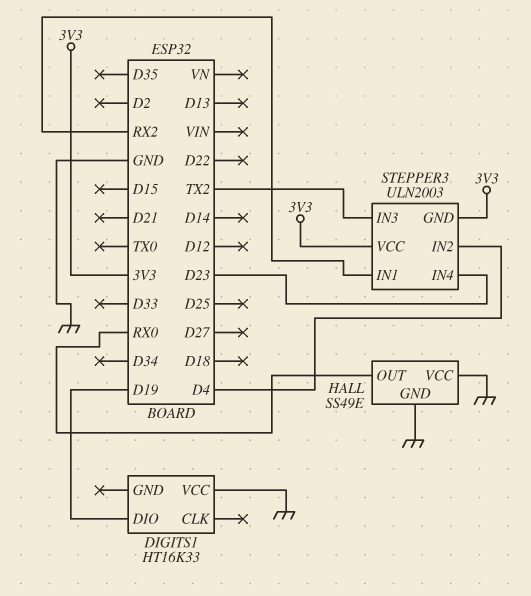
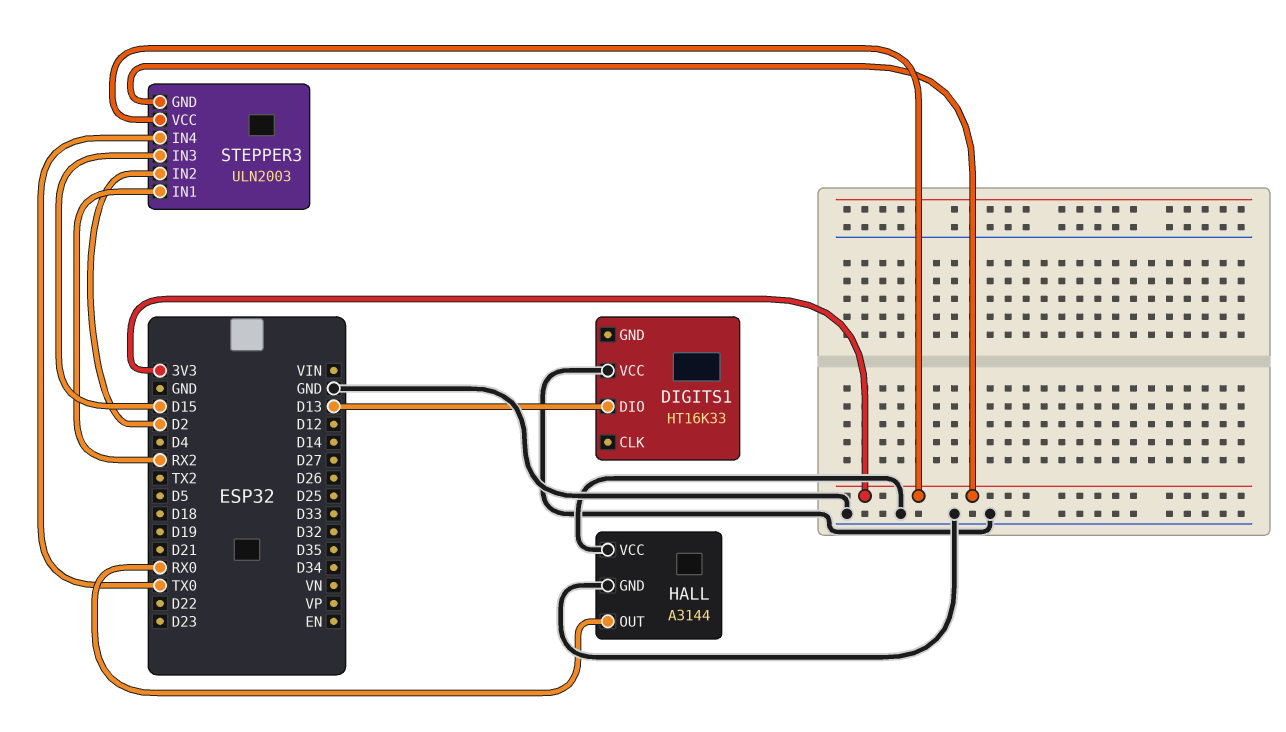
DIGITS1 pin DIO: D19 -> D13
HALL: SS49E -> A3144
STEPPER3 pin IN2: D4 -> D2
STEPPER3 pin IN3: TX2 -> D15
STEPPER3 pin IN4: D23 -> TX0

